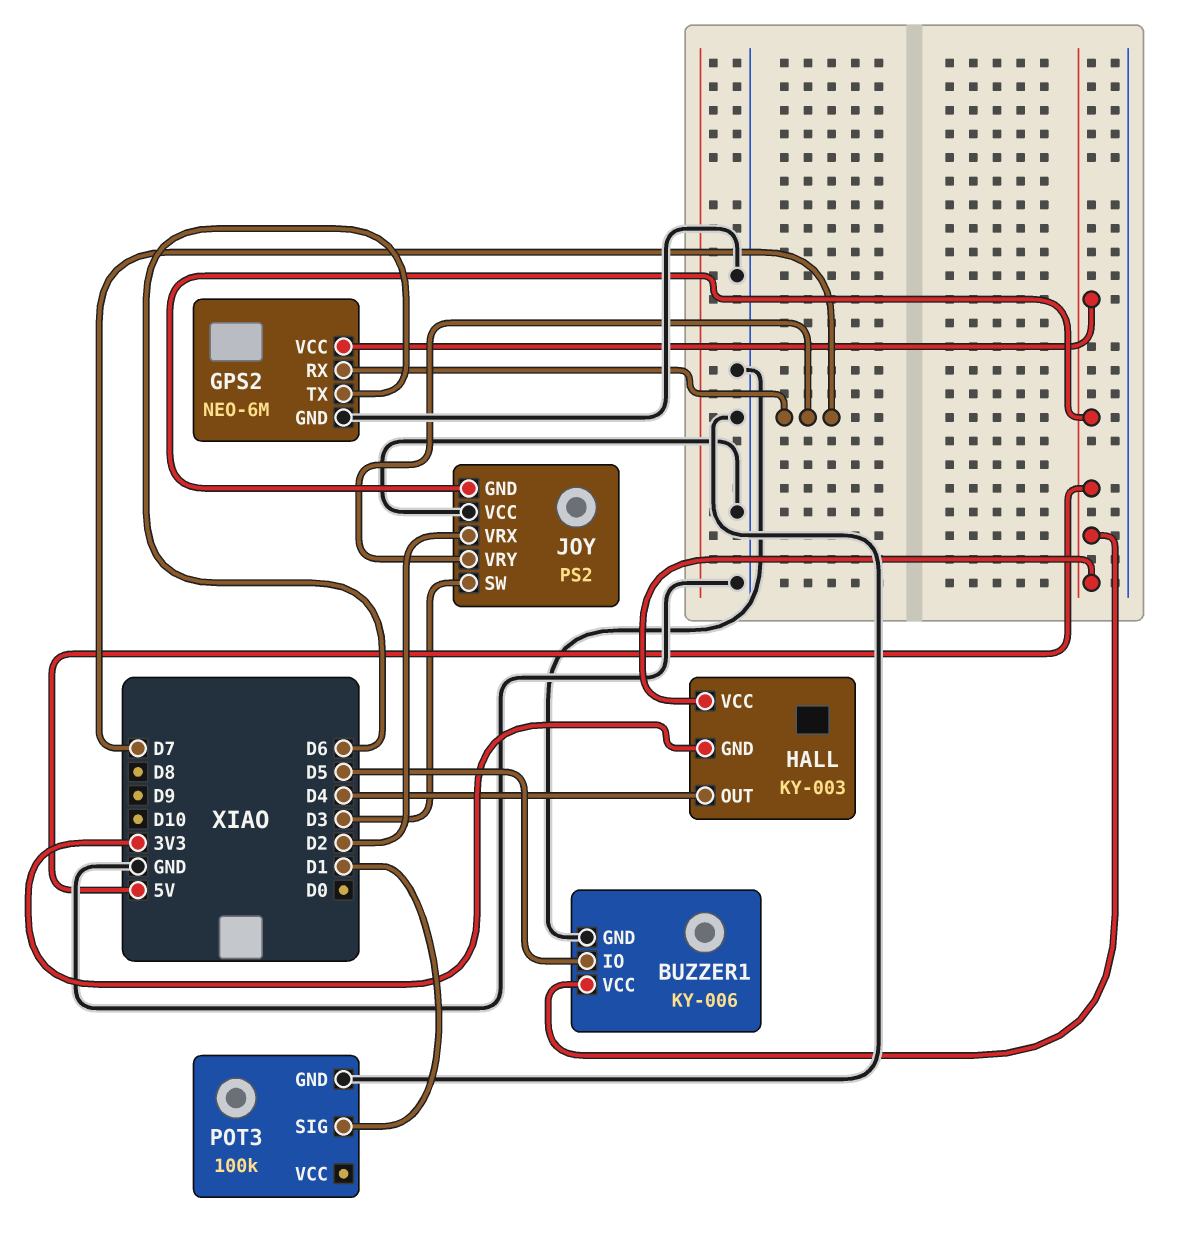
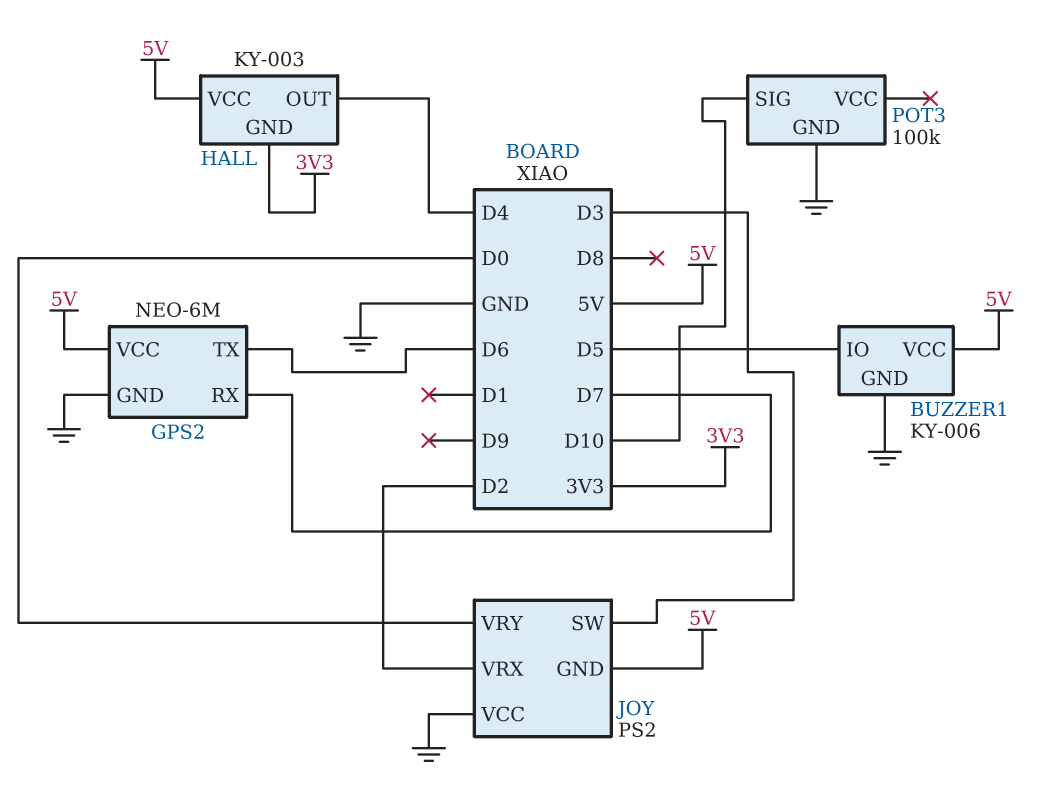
JOY pin VRY: D7 -> D0
POT3 pin SIG: D1 -> D10

